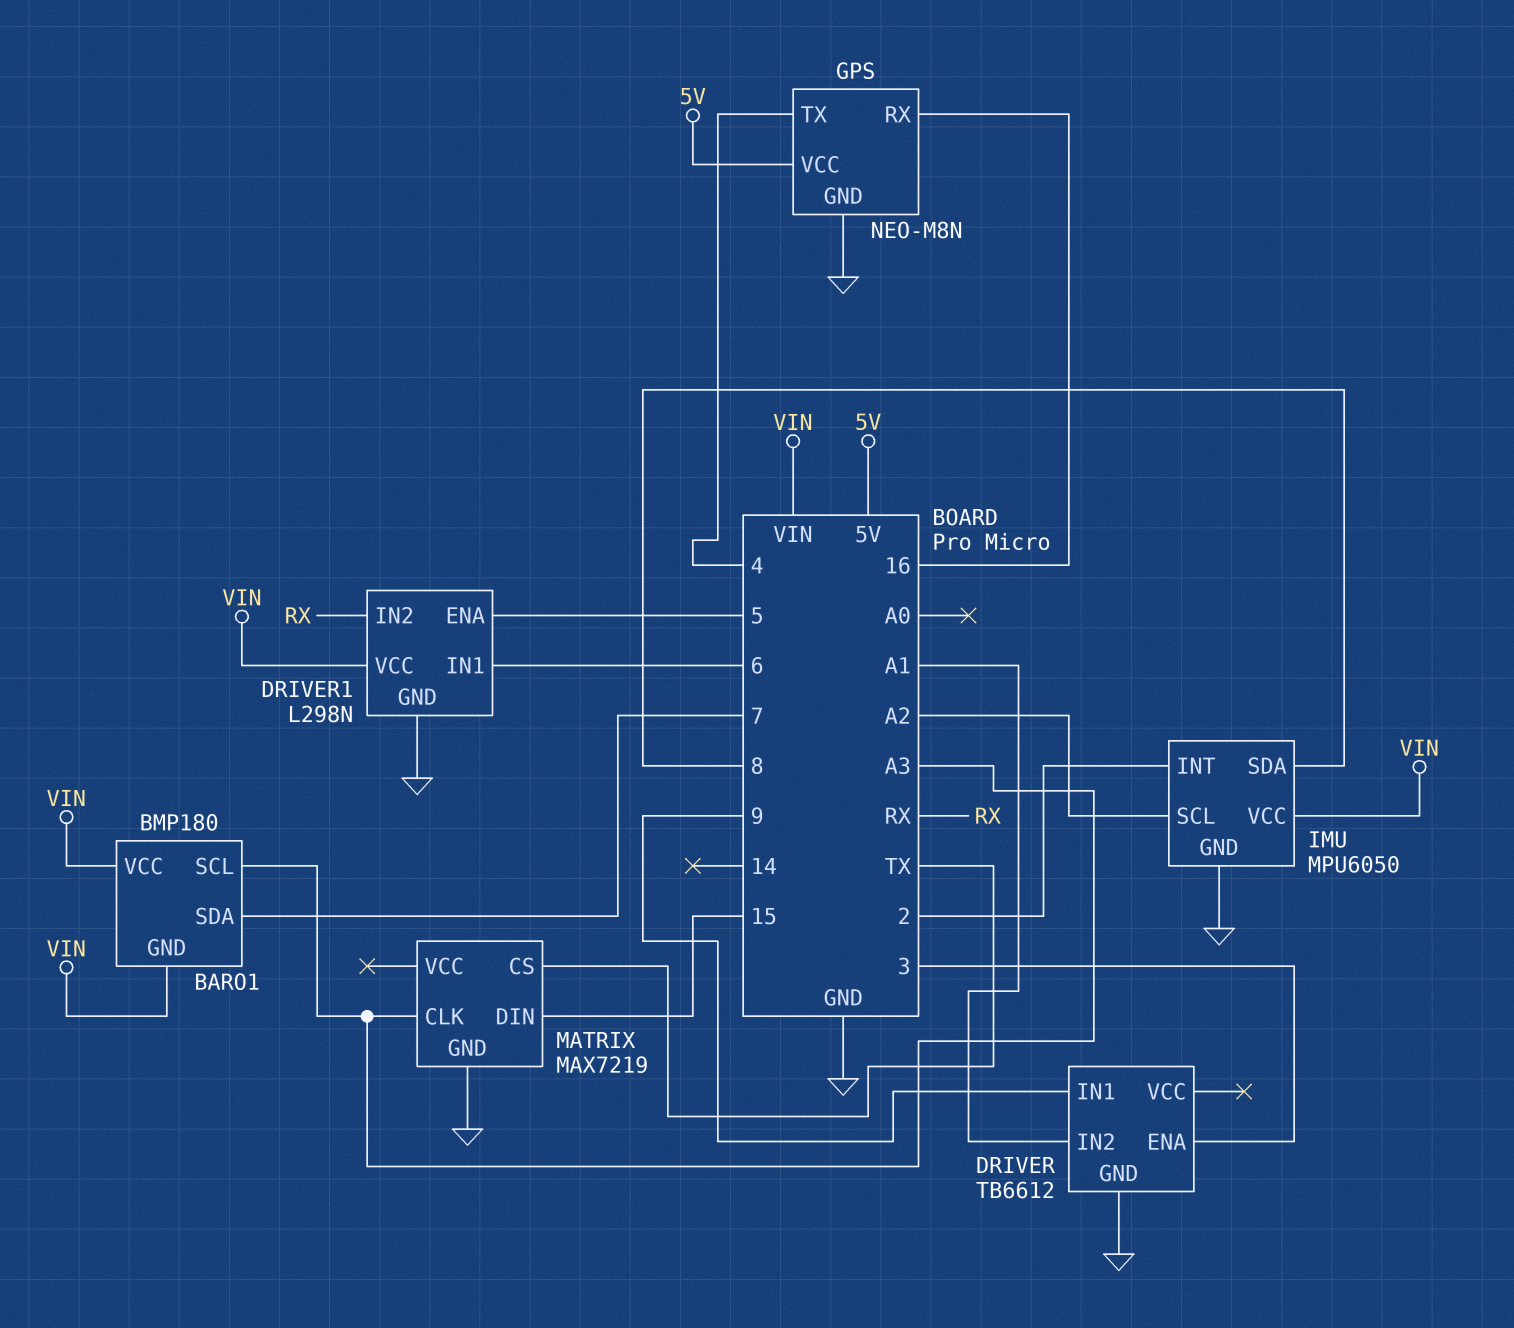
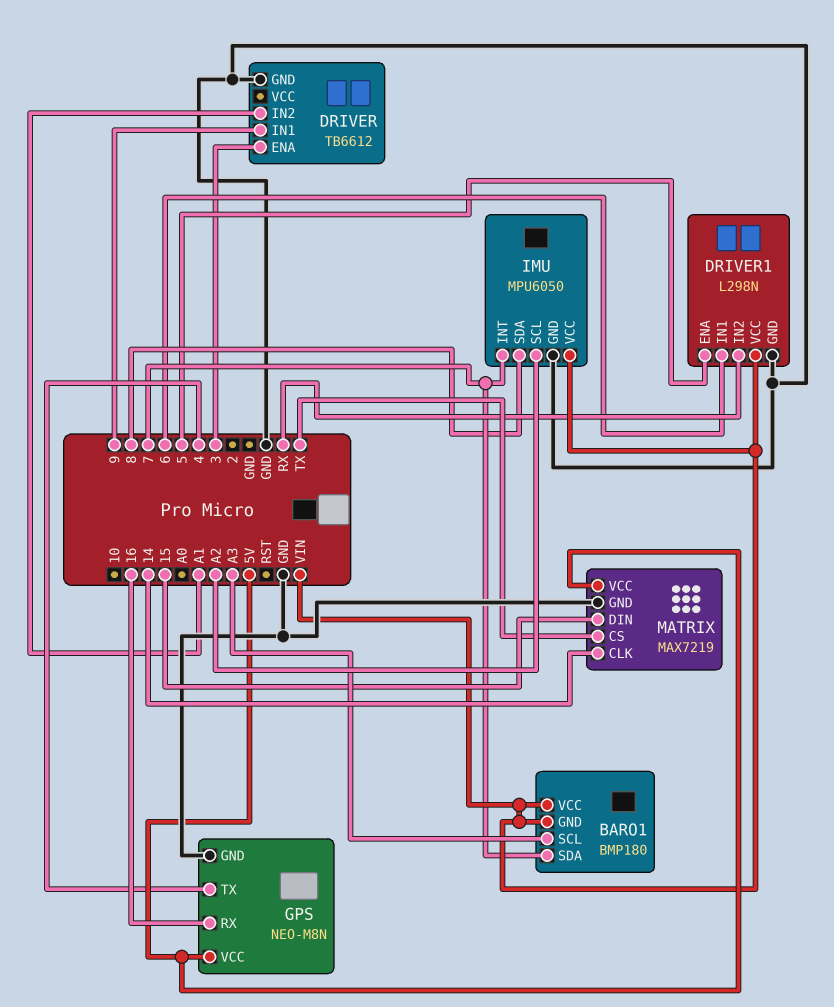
IMU pin INT: 2 -> 7
MATRIX pin CLK: A3 -> 14
MATRIX pin VCC: none -> 5V

